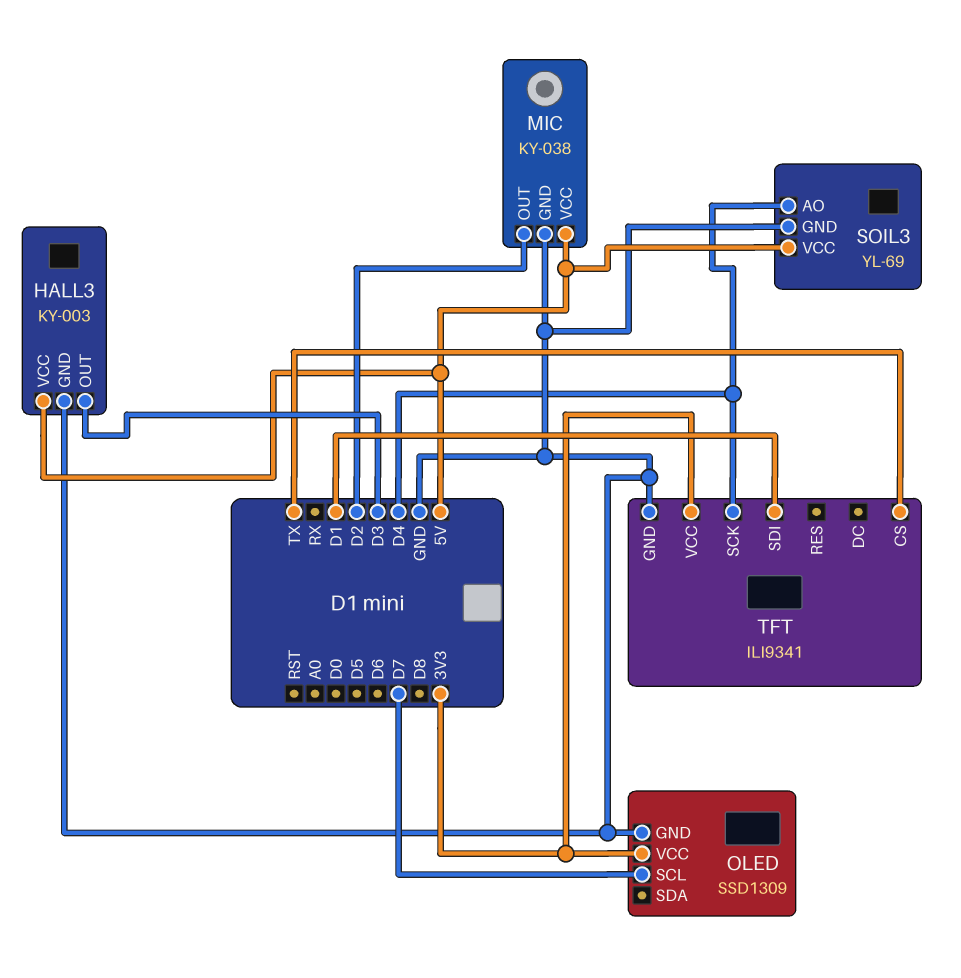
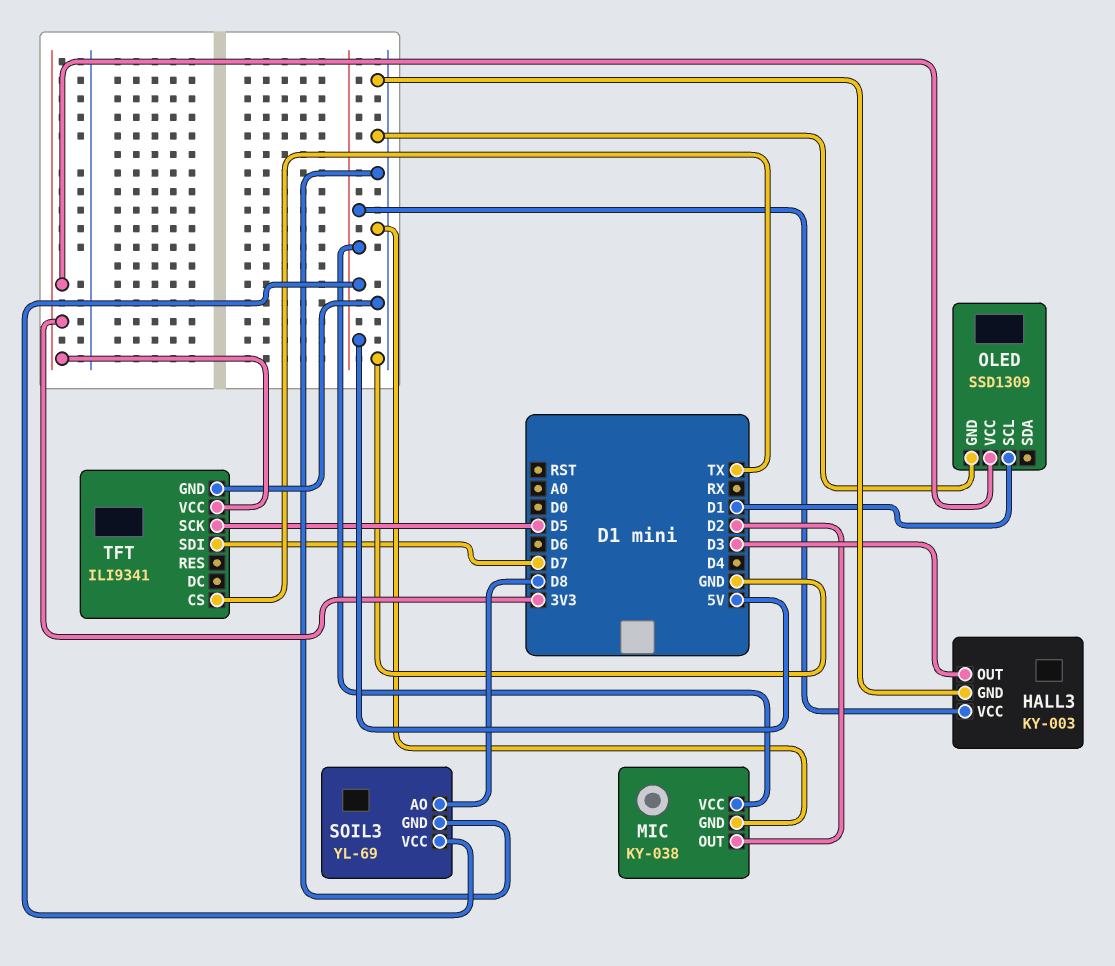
OLED pin SCL: D7 -> D1
SOIL3 pin AO: D4 -> D8
TFT pin SCK: D4 -> D5
TFT pin SDI: D1 -> D7

